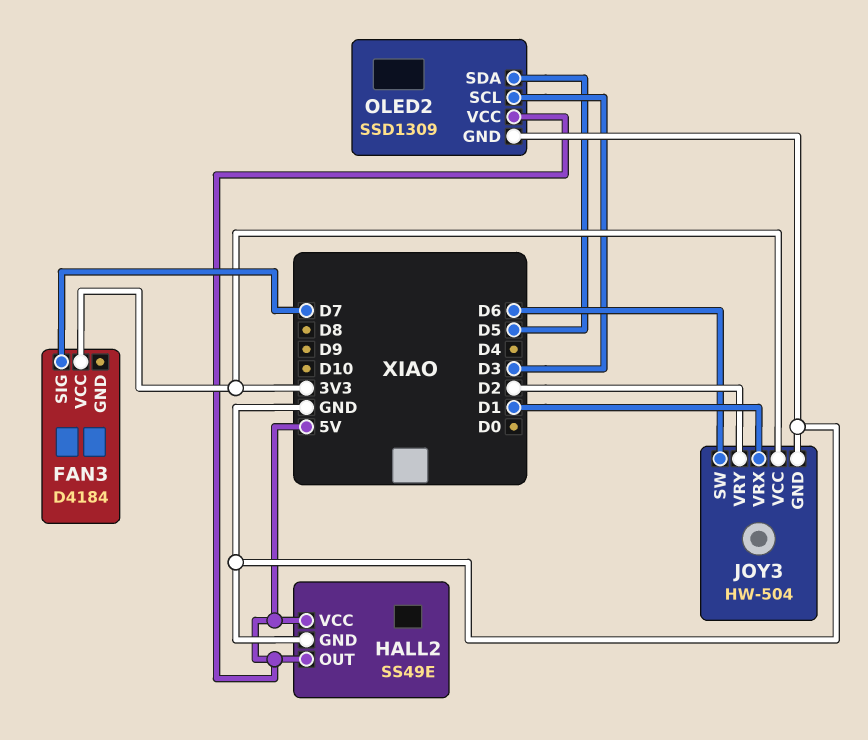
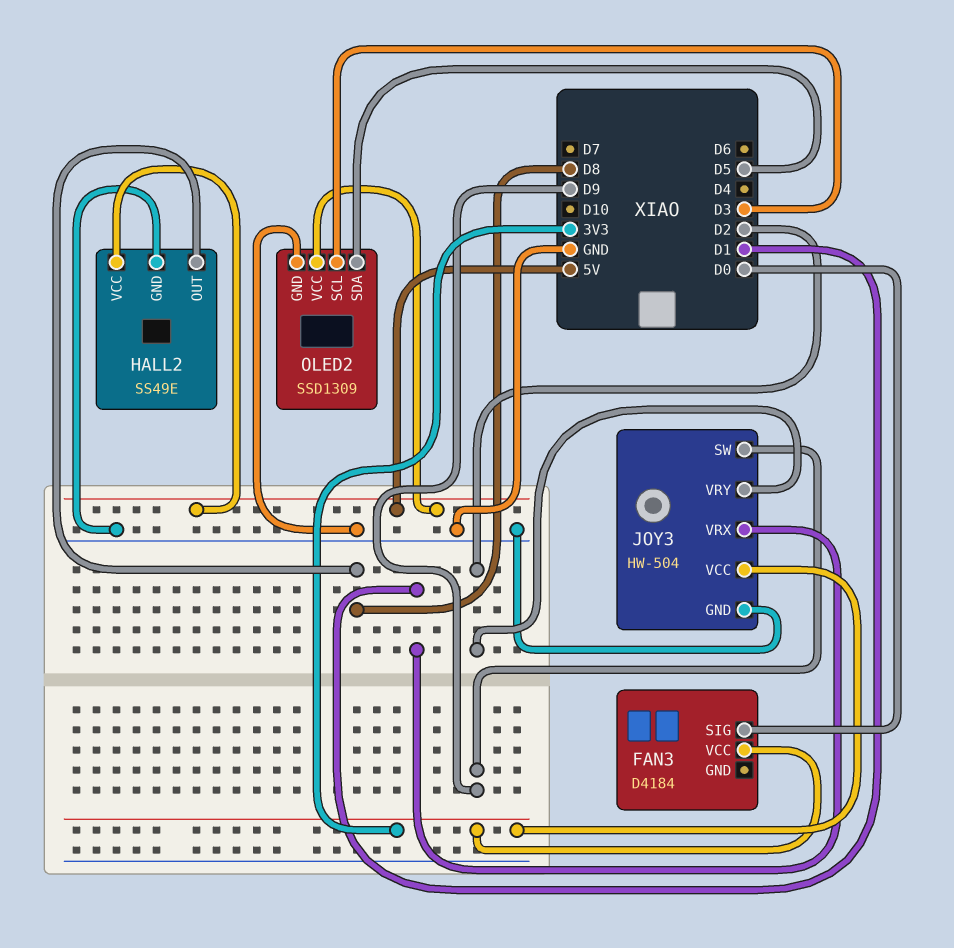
FAN3 pin SIG: D7 -> D0
HALL2 pin OUT: 5V -> D8
JOY3 pin SW: D6 -> D9

